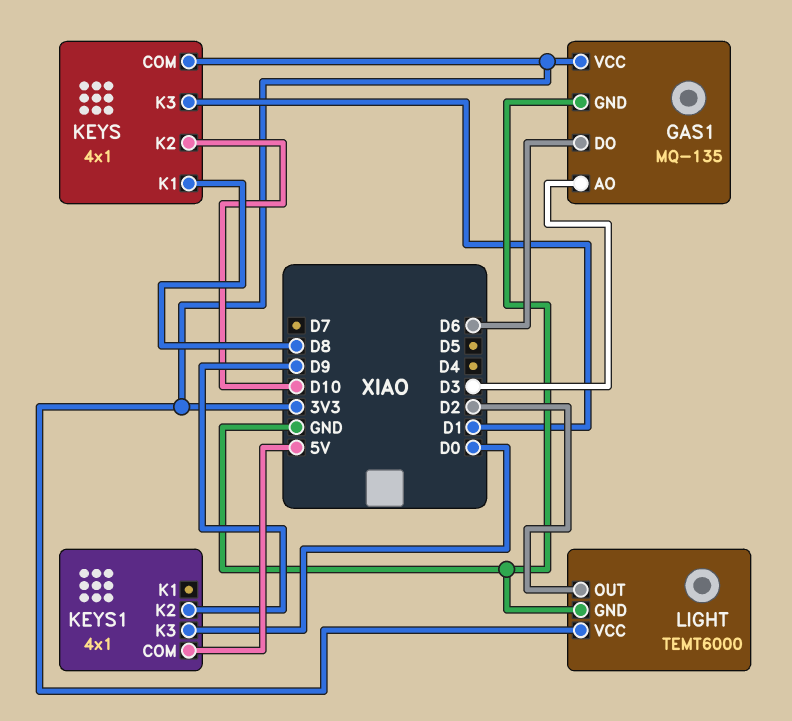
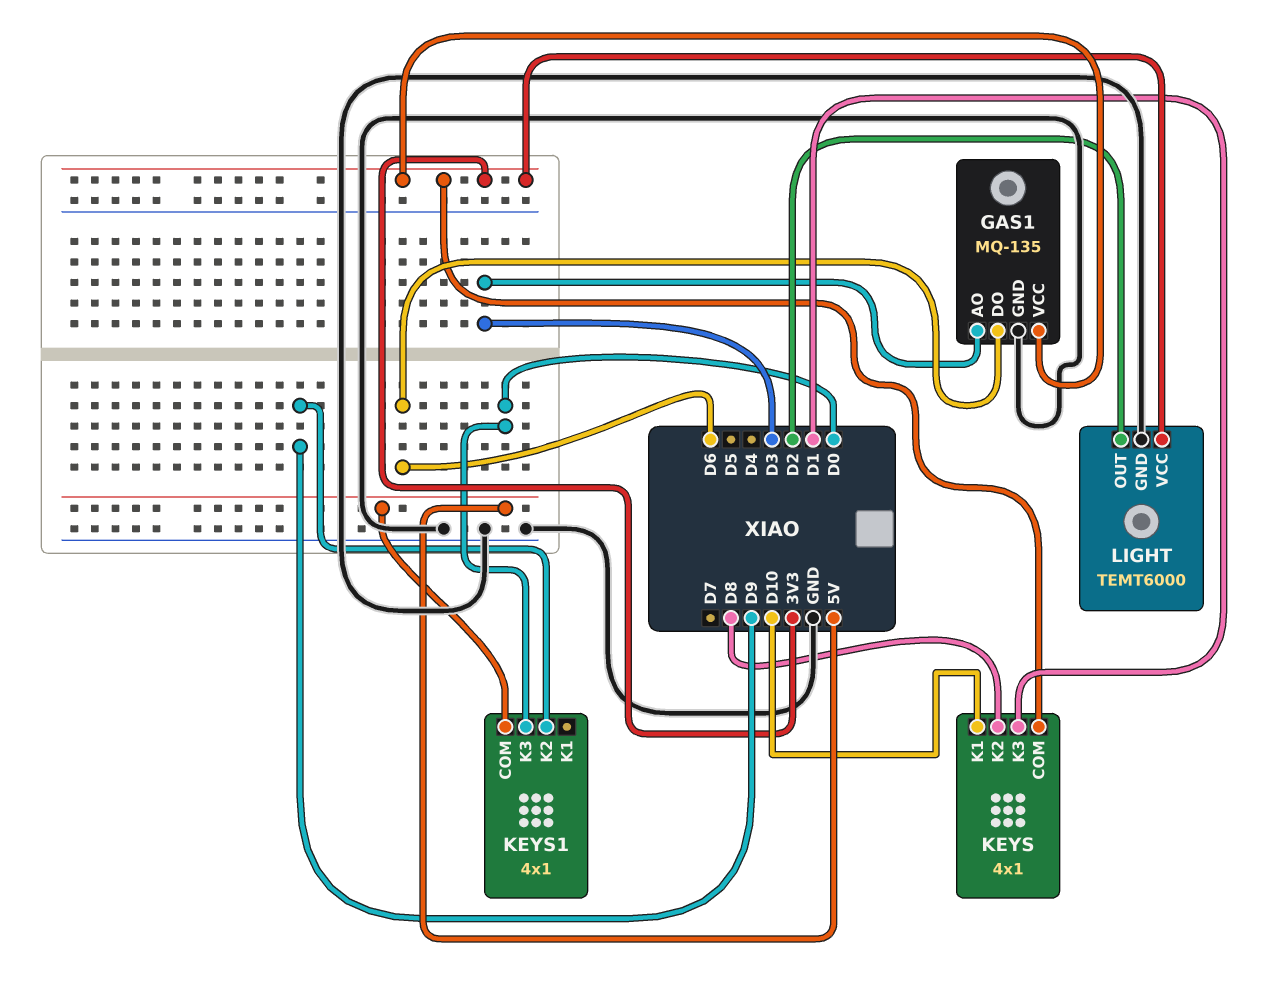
KEYS pin K1: D8 -> D10
KEYS pin K2: D10 -> D8

